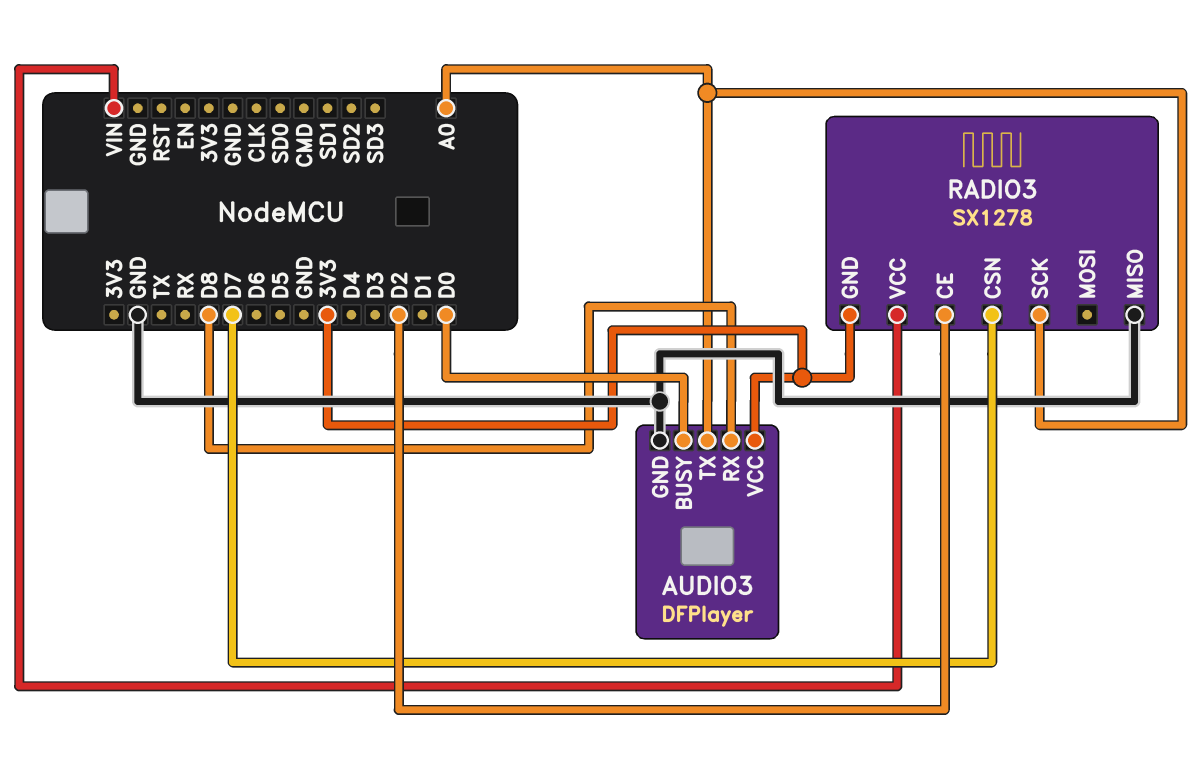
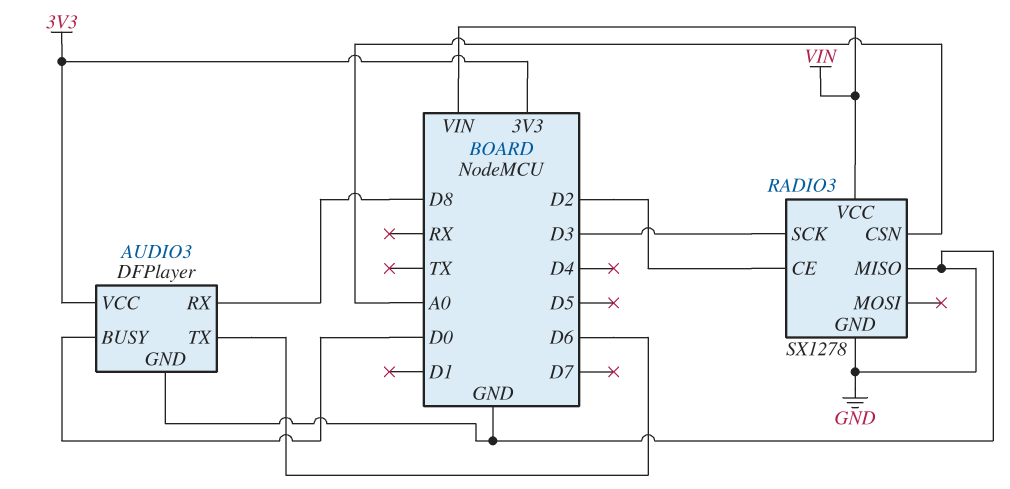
AUDIO3 pin TX: A0 -> D6
RADIO3 pin CSN: D7 -> A0
RADIO3 pin GND: 3V3 -> GND
RADIO3 pin SCK: A0 -> D3

